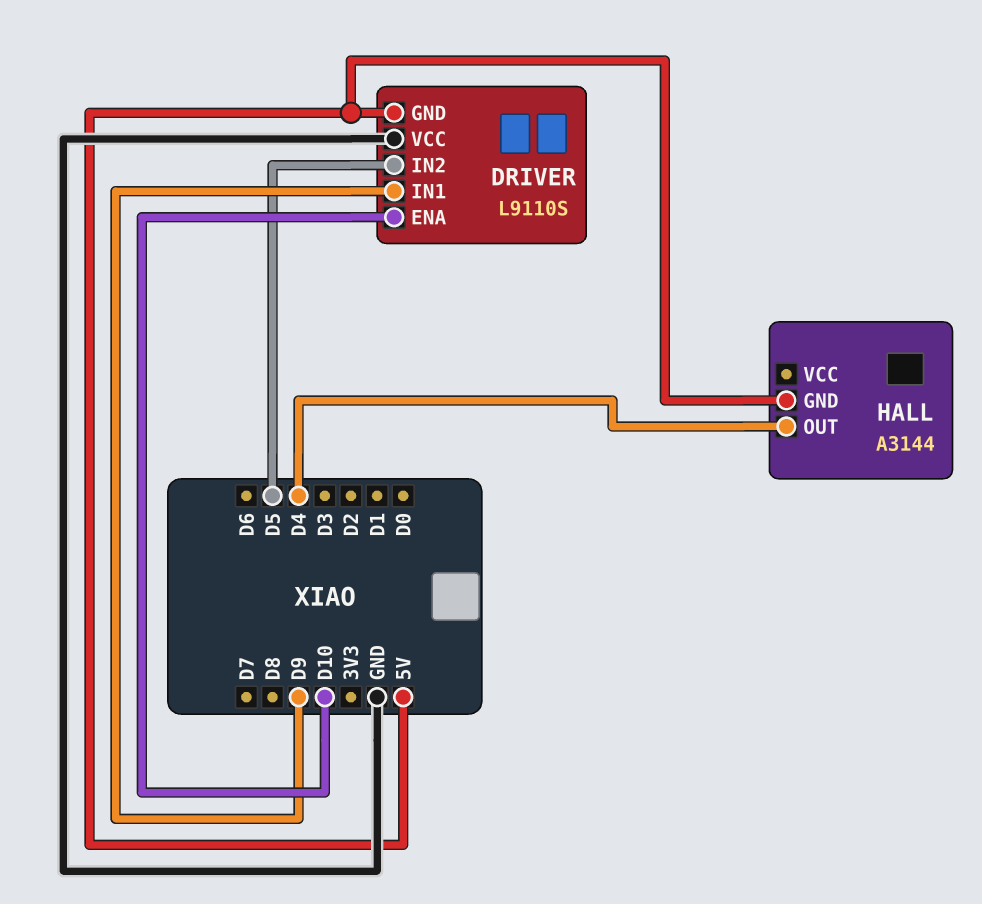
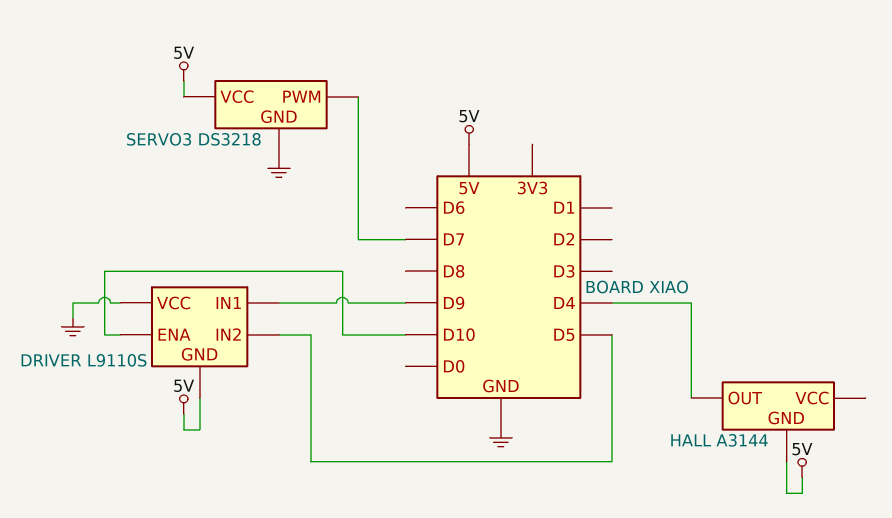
SERVO3: none -> DS3218
SERVO3 pin GND: none -> GND
SERVO3 pin PWM: none -> D7
SERVO3 pin VCC: none -> 5V

